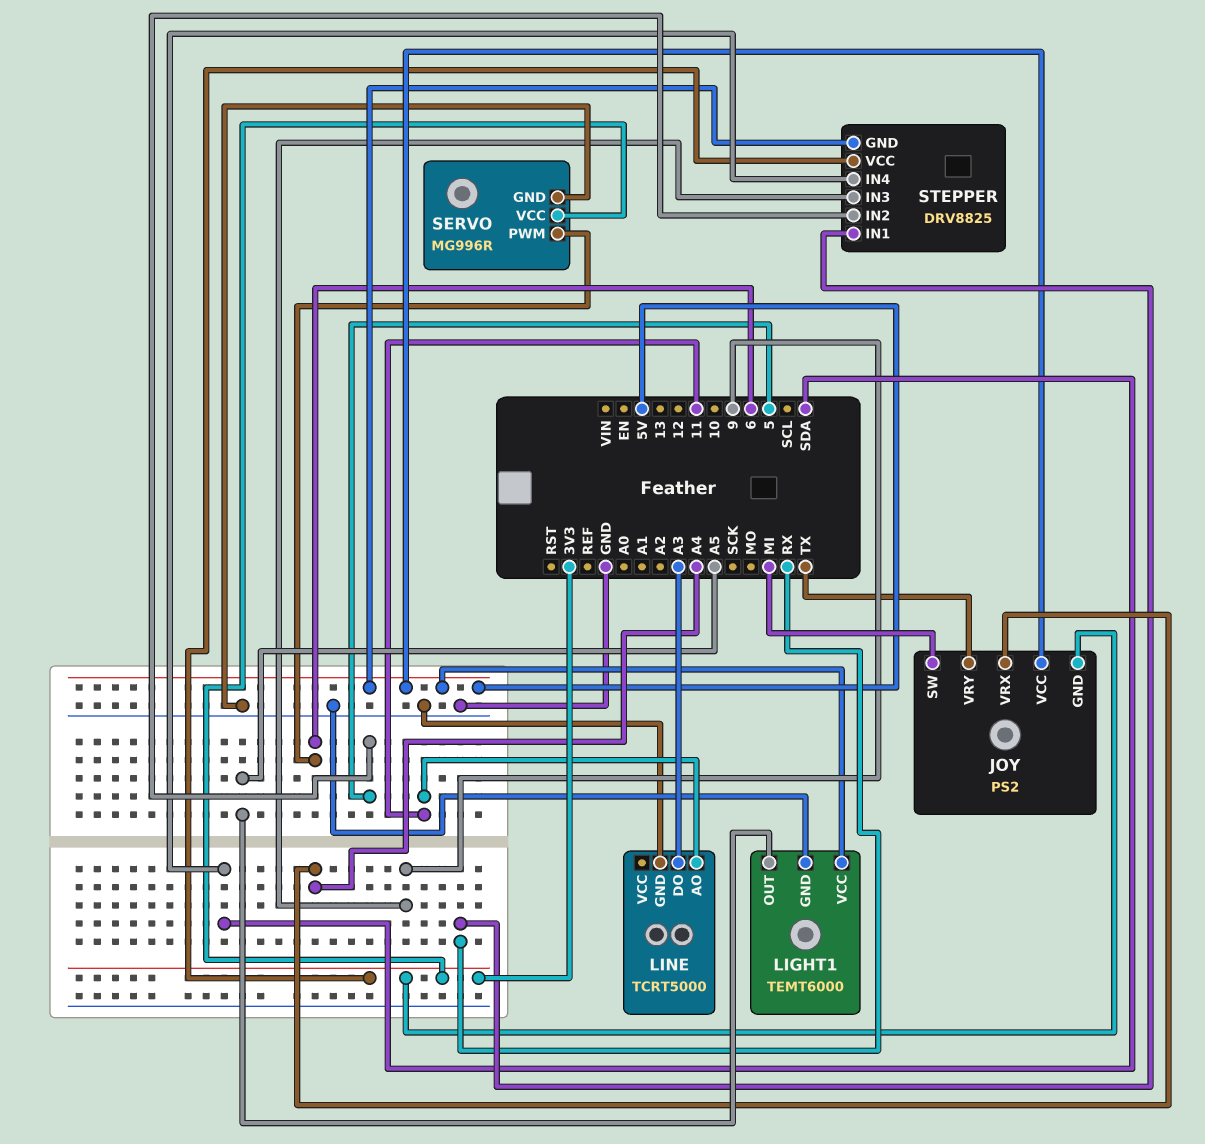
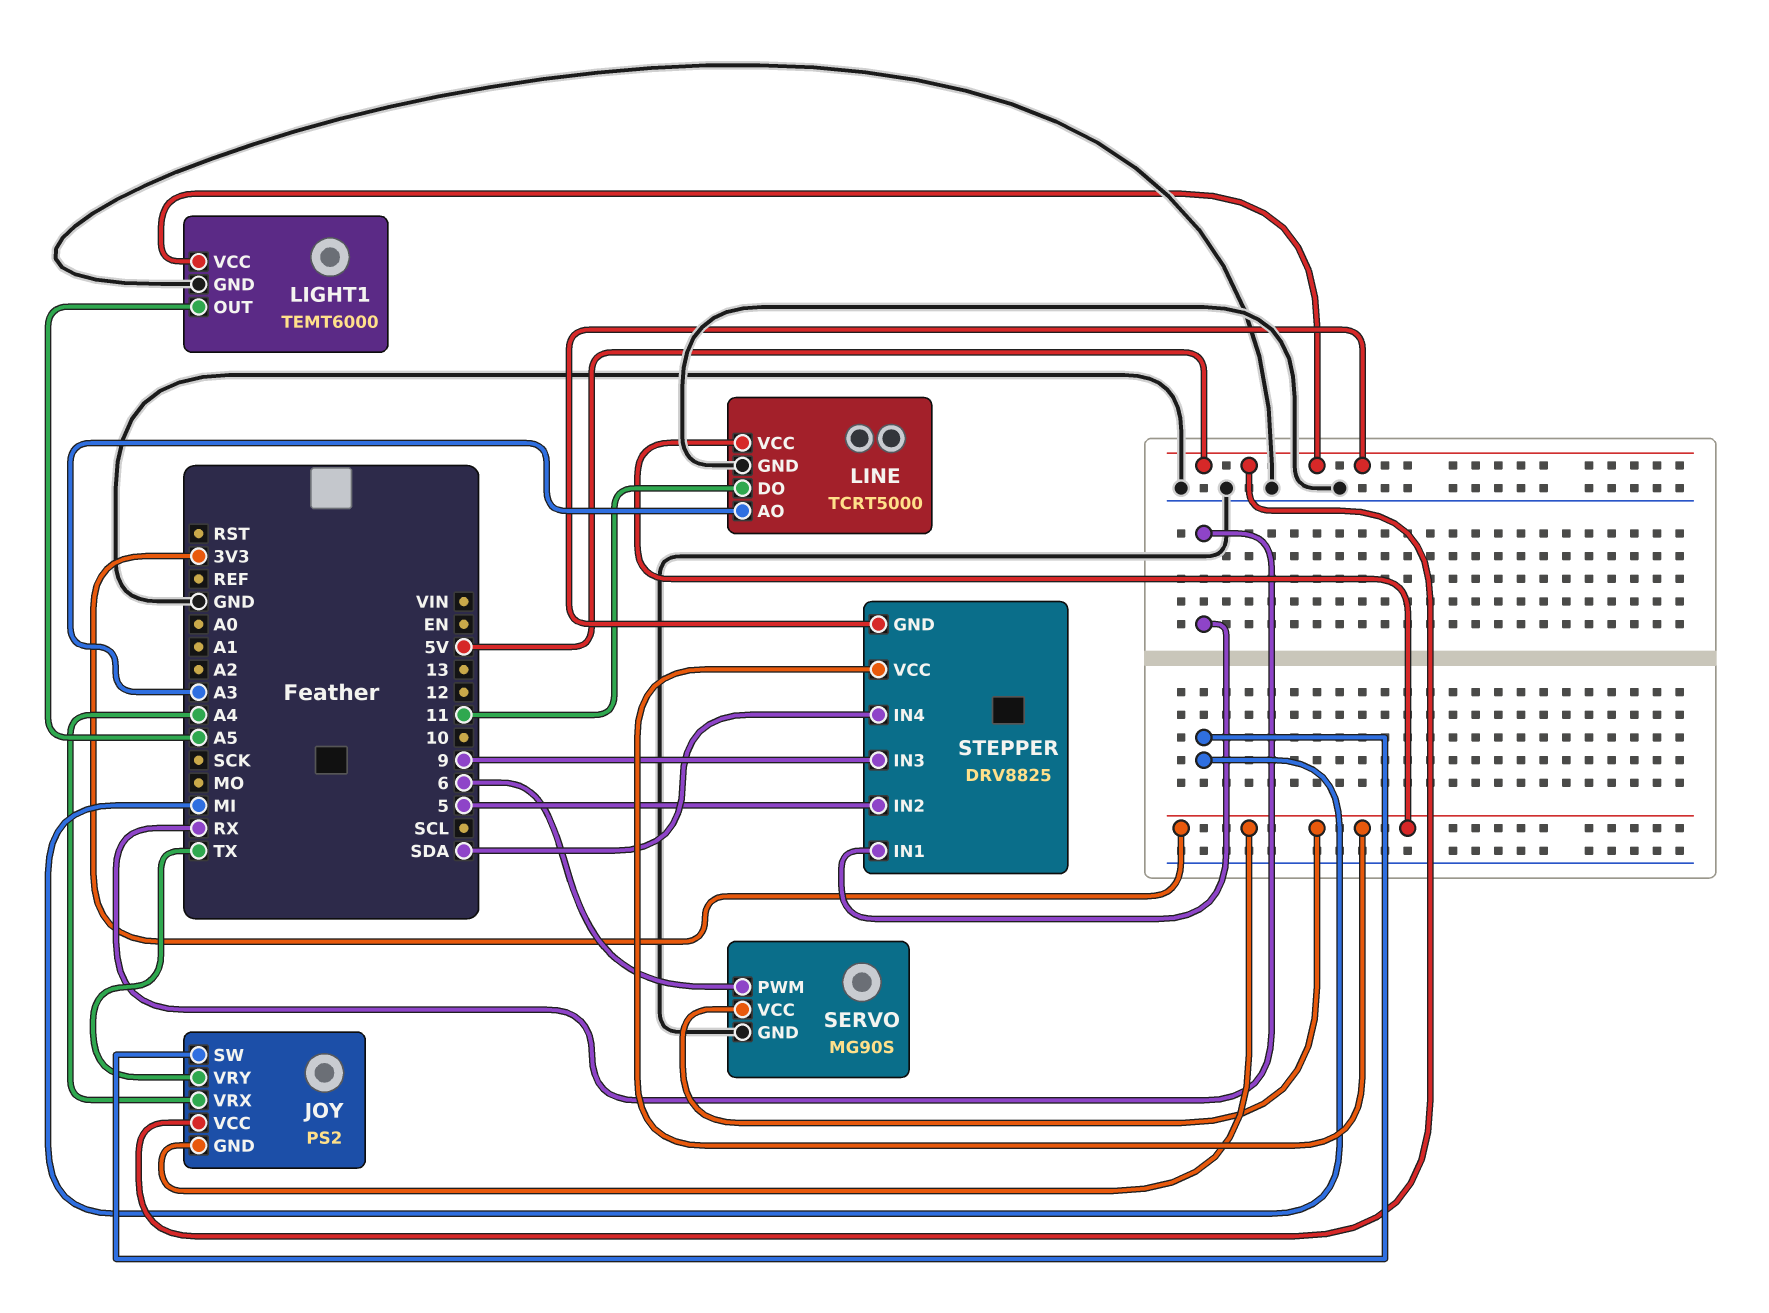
LINE pin AO: 11 -> A3
LINE pin DO: A3 -> 11
LINE pin VCC: none -> 3V3
SERVO: MG996R -> MG90S

